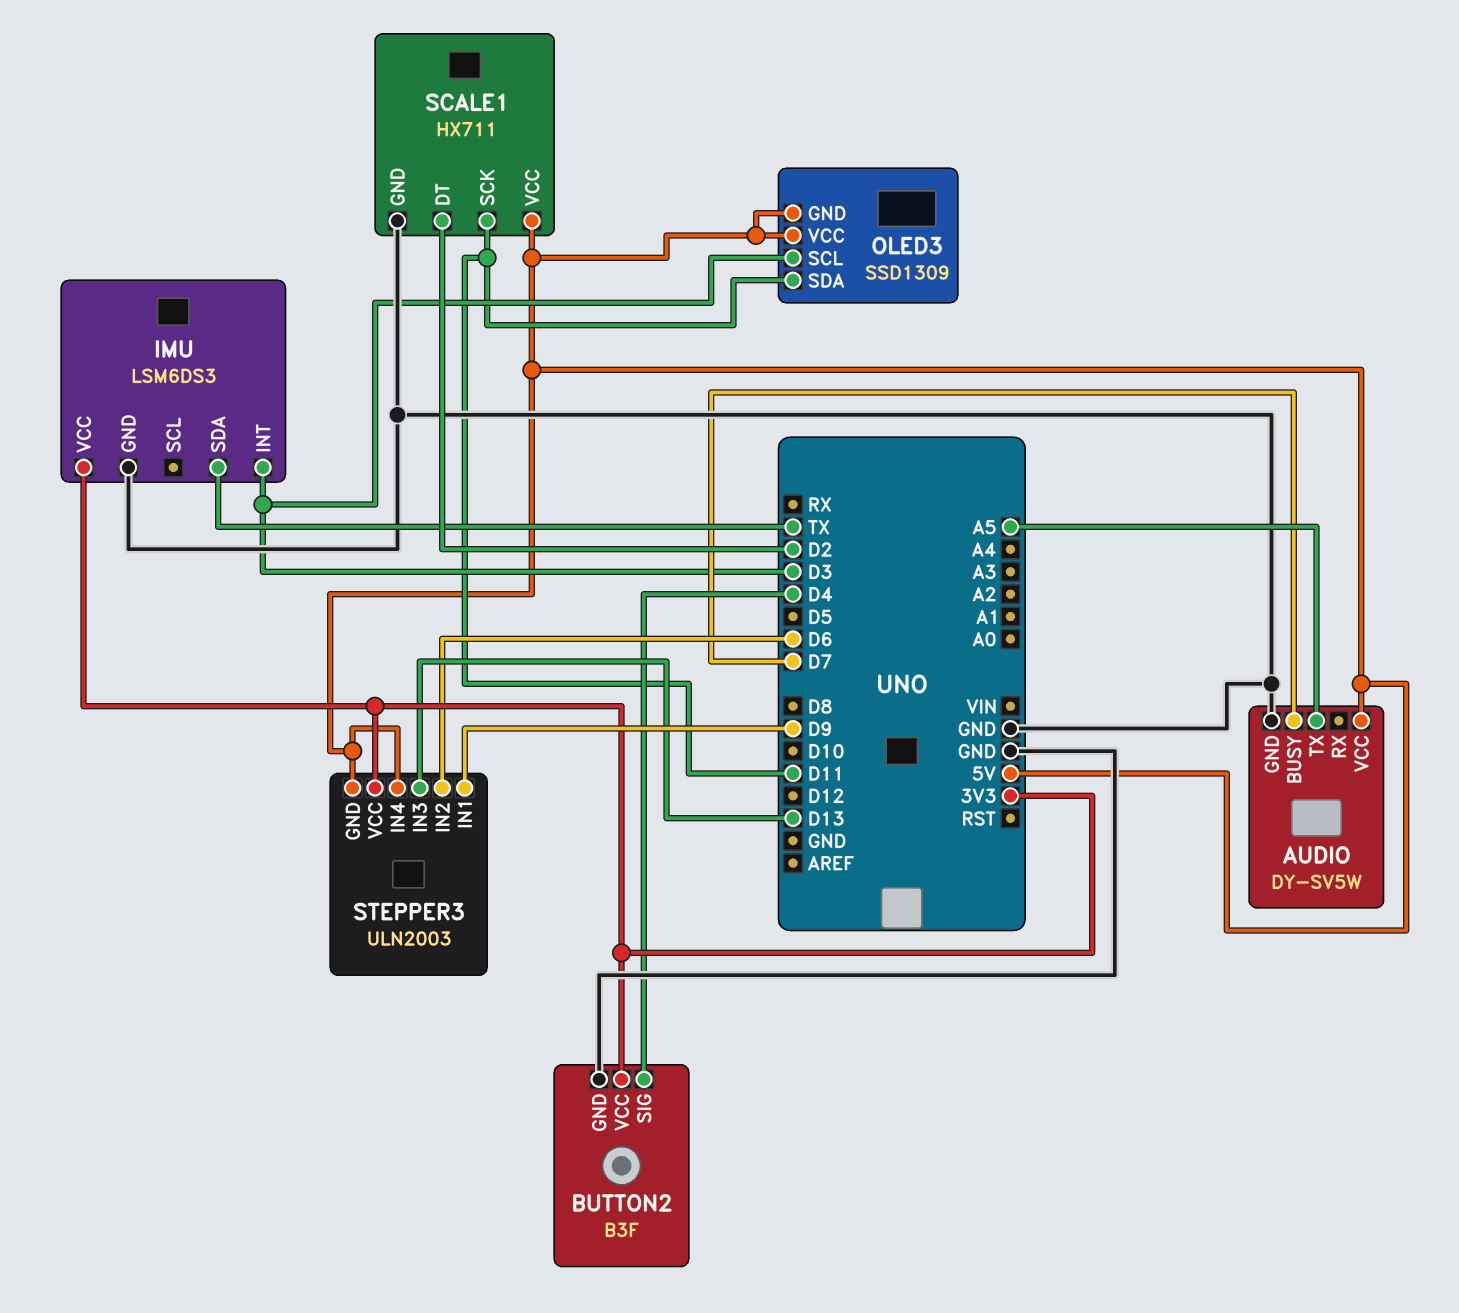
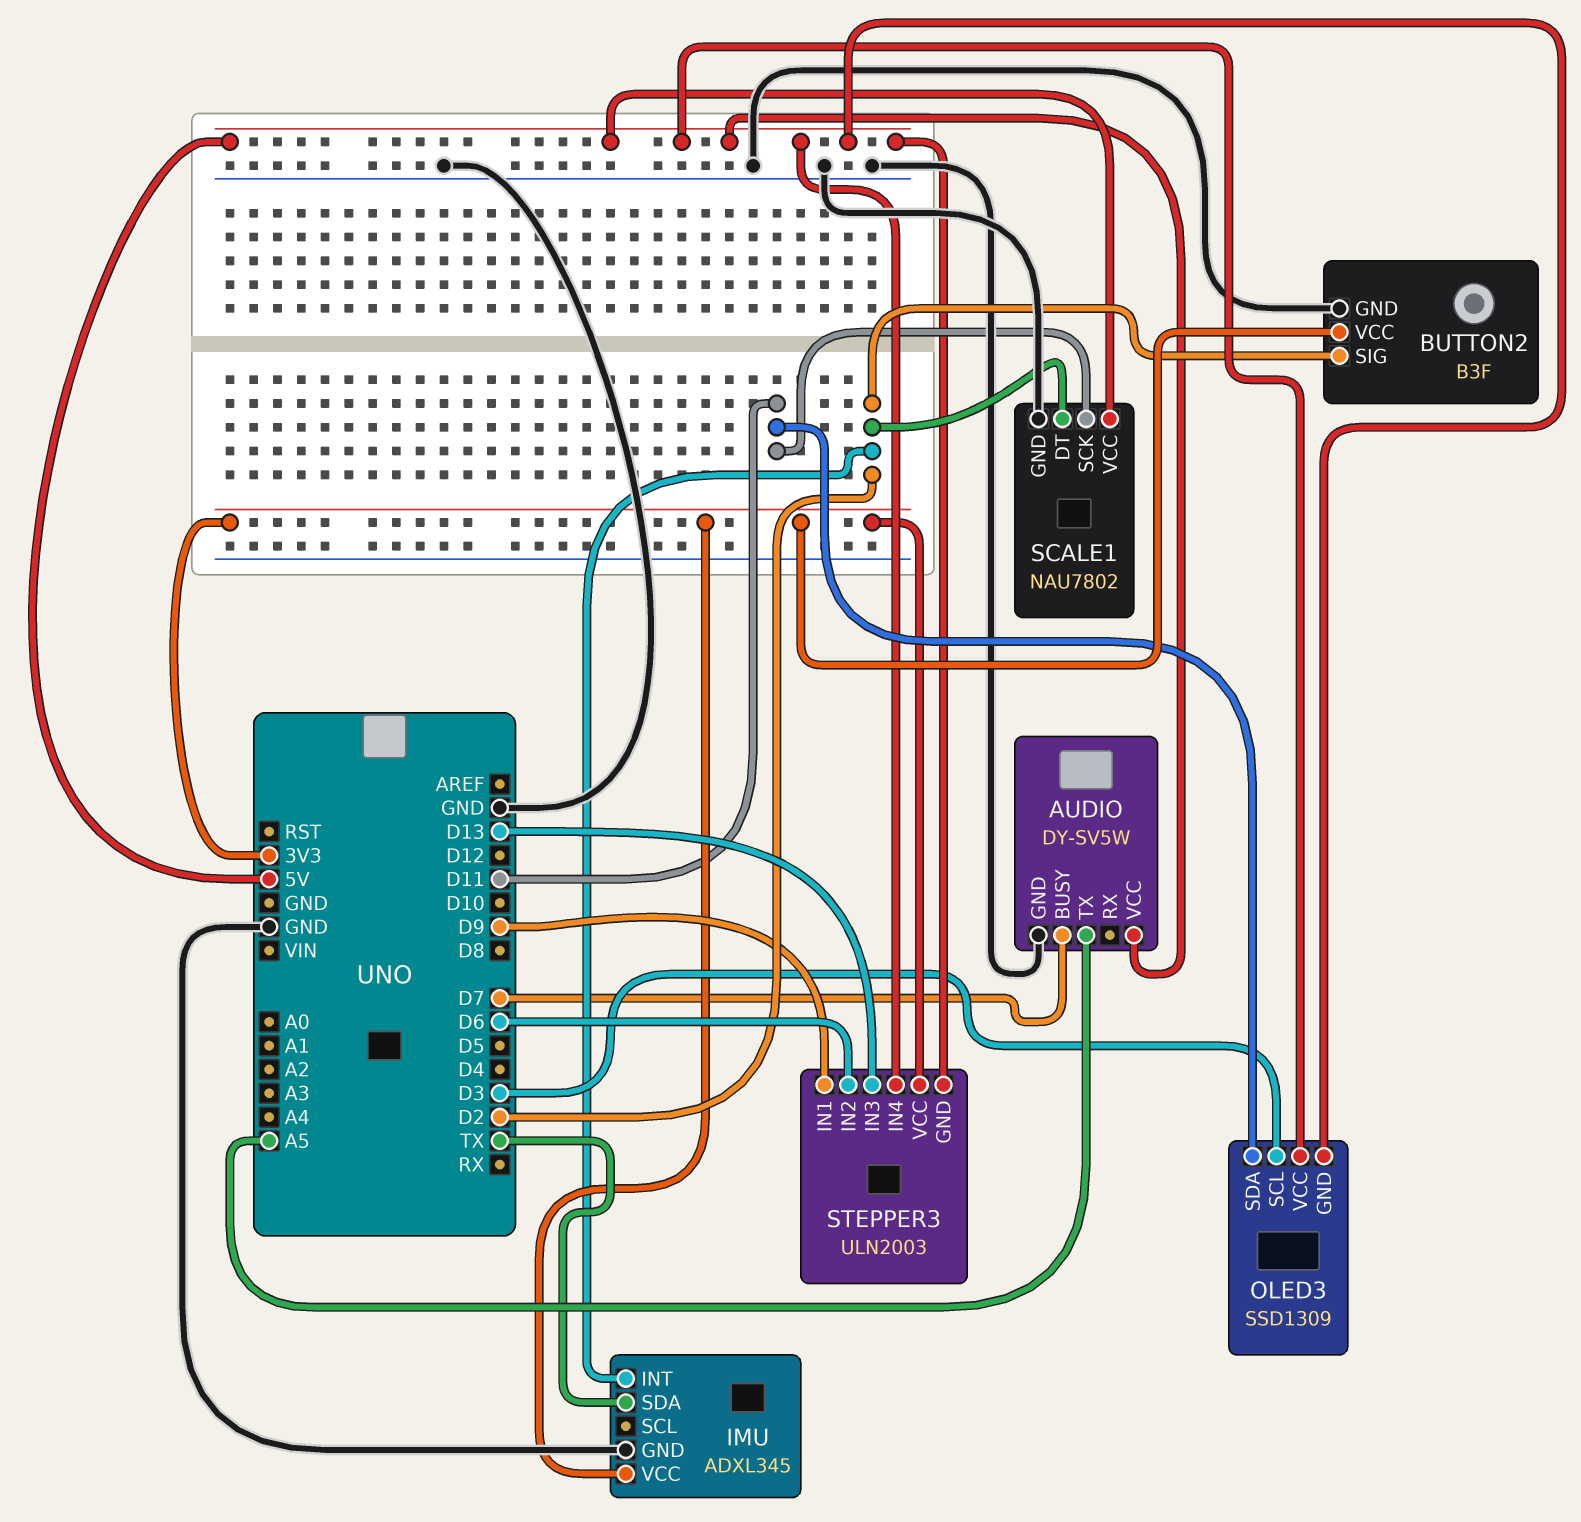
BUTTON2 pin SIG: D4 -> D2
IMU: LSM6DS3 -> ADXL345
IMU pin INT: D3 -> D2
SCALE1: HX711 -> NAU7802

